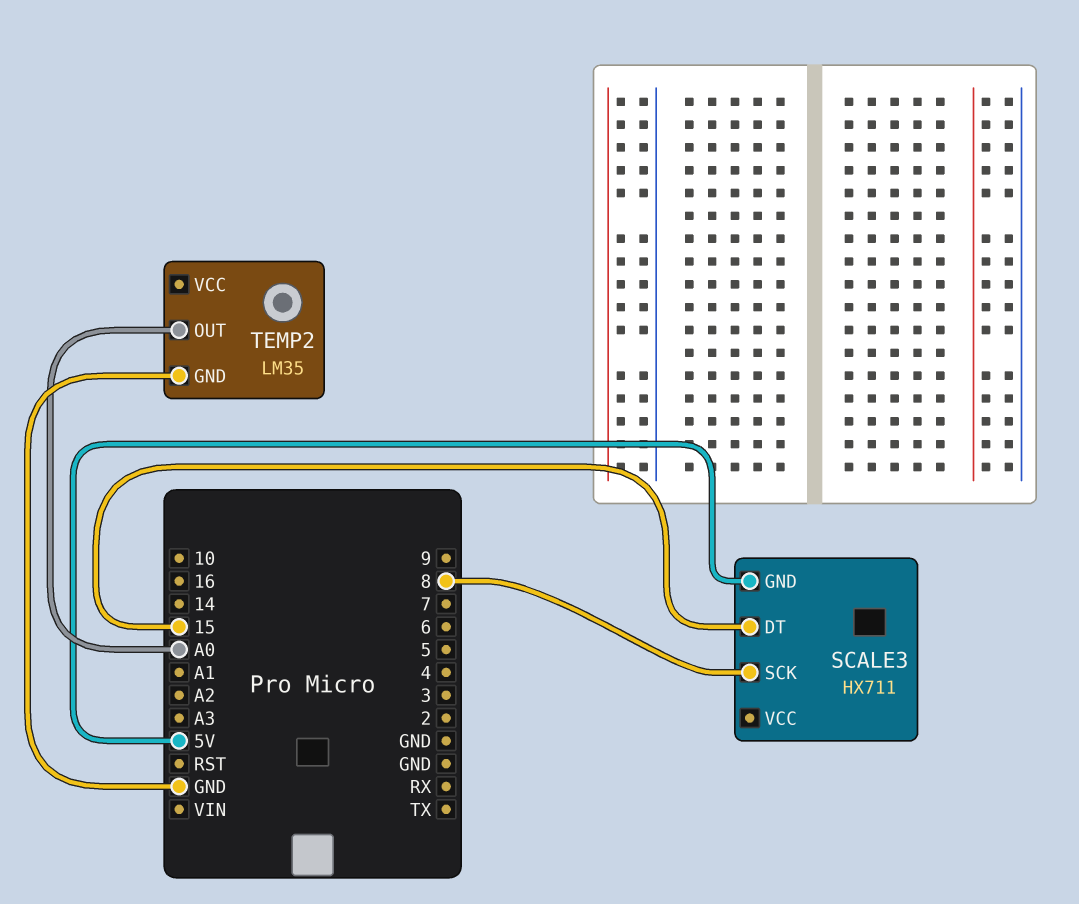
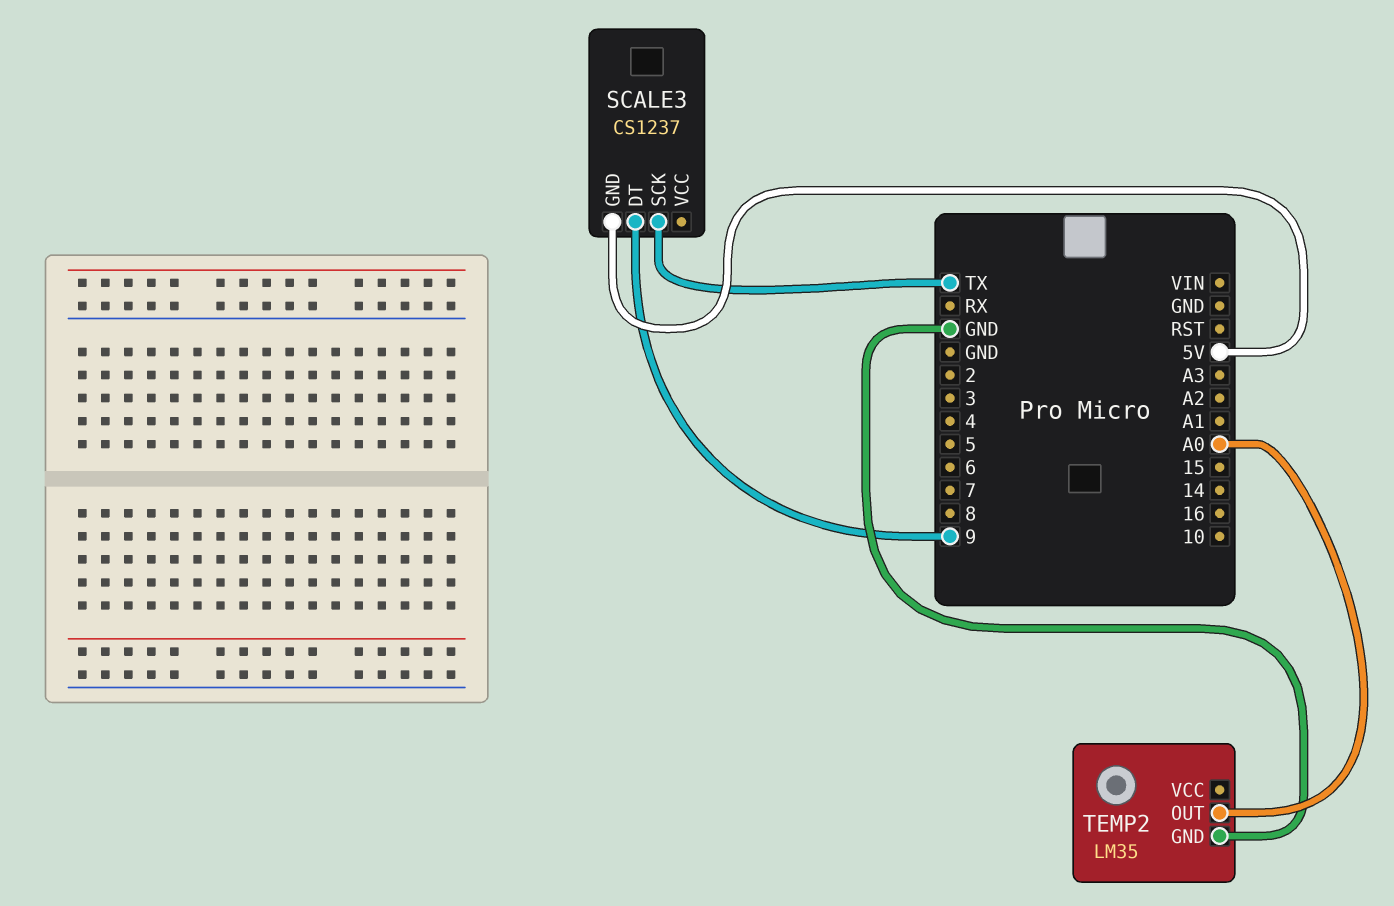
SCALE3: HX711 -> CS1237
SCALE3 pin DT: 15 -> 9
SCALE3 pin SCK: 8 -> TX

